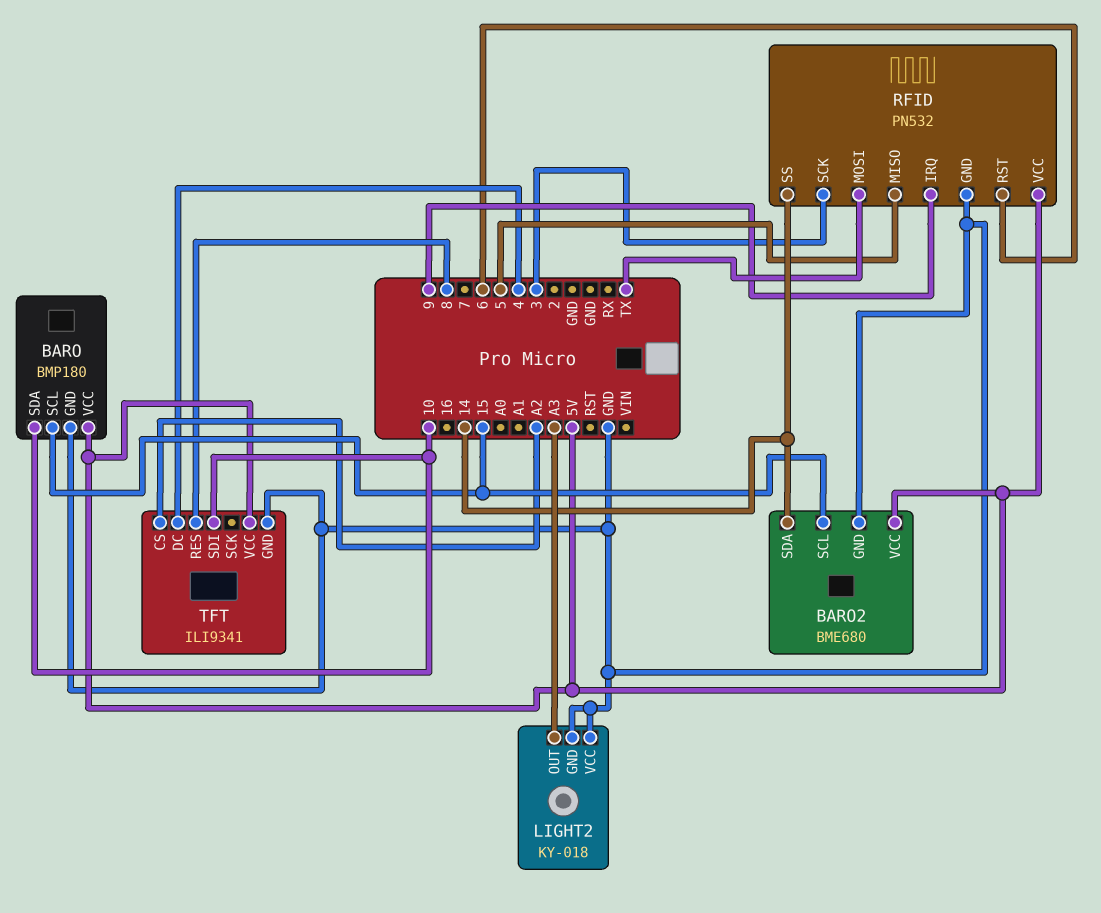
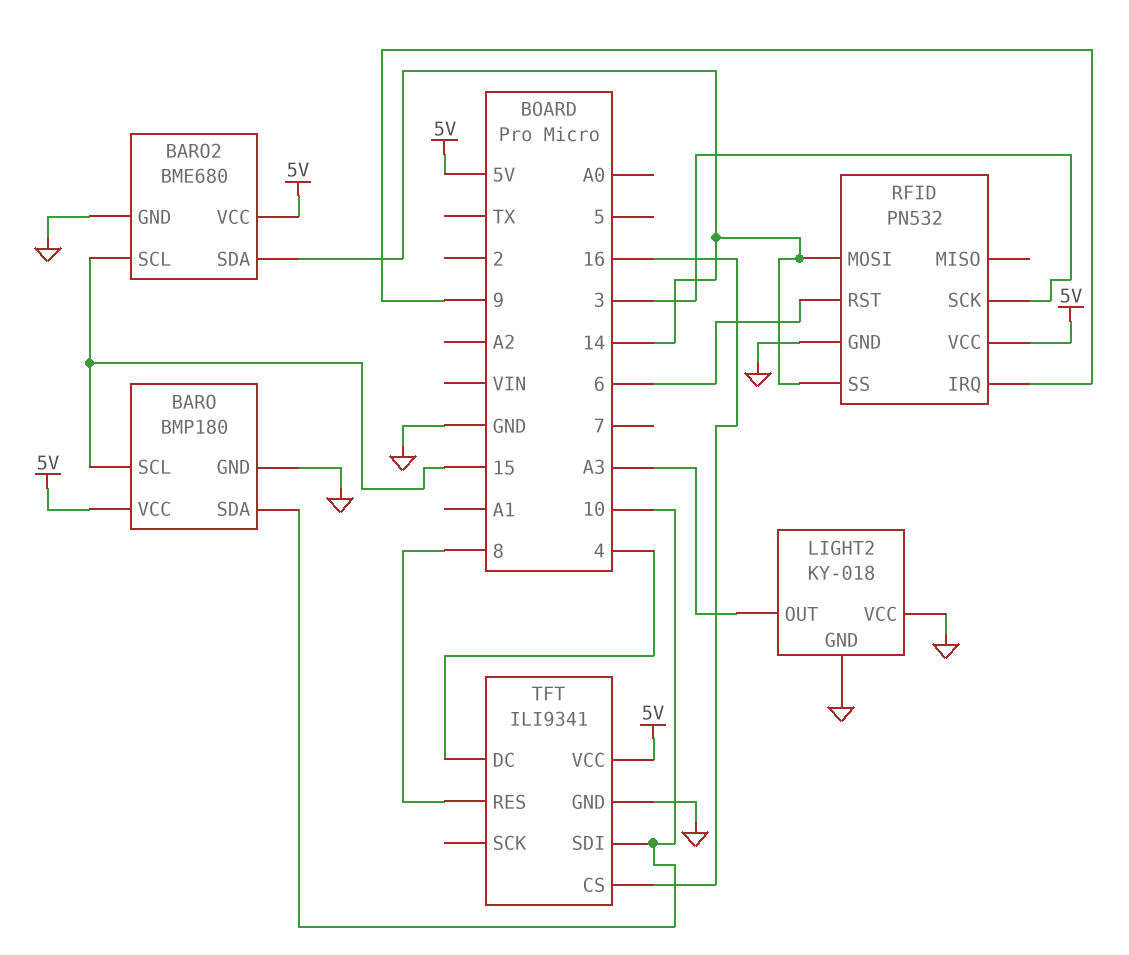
RFID pin MISO: 5 -> none
RFID pin MOSI: TX -> 14
TFT pin CS: A2 -> 16

